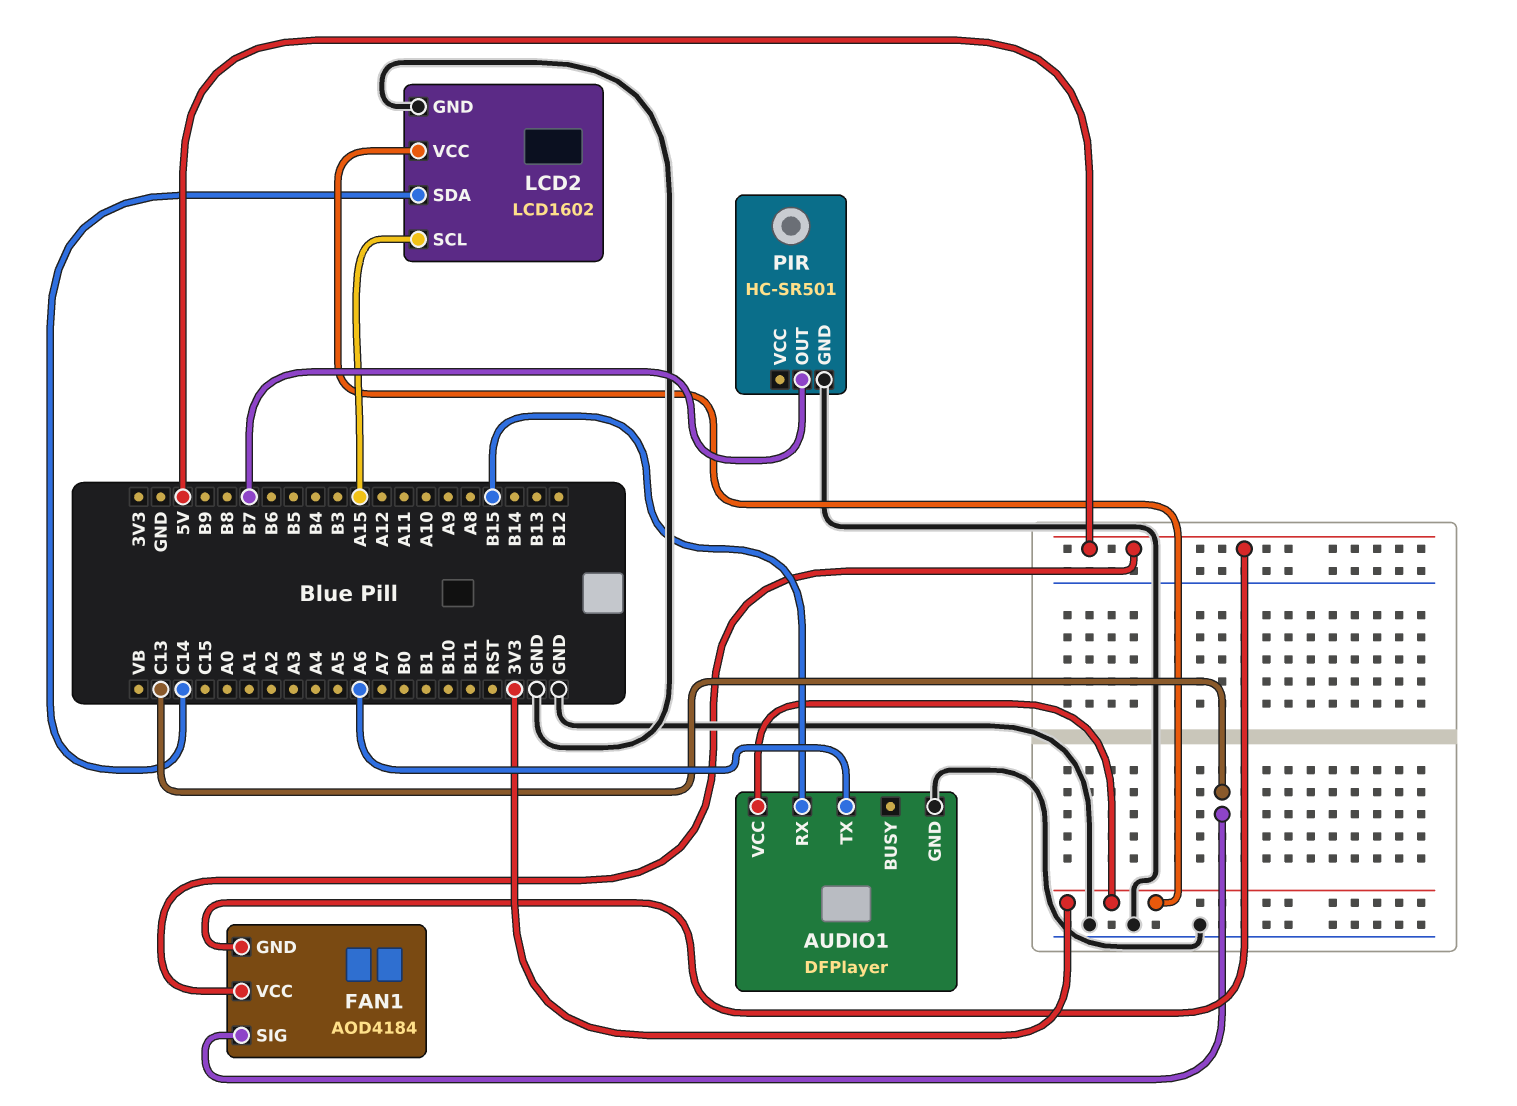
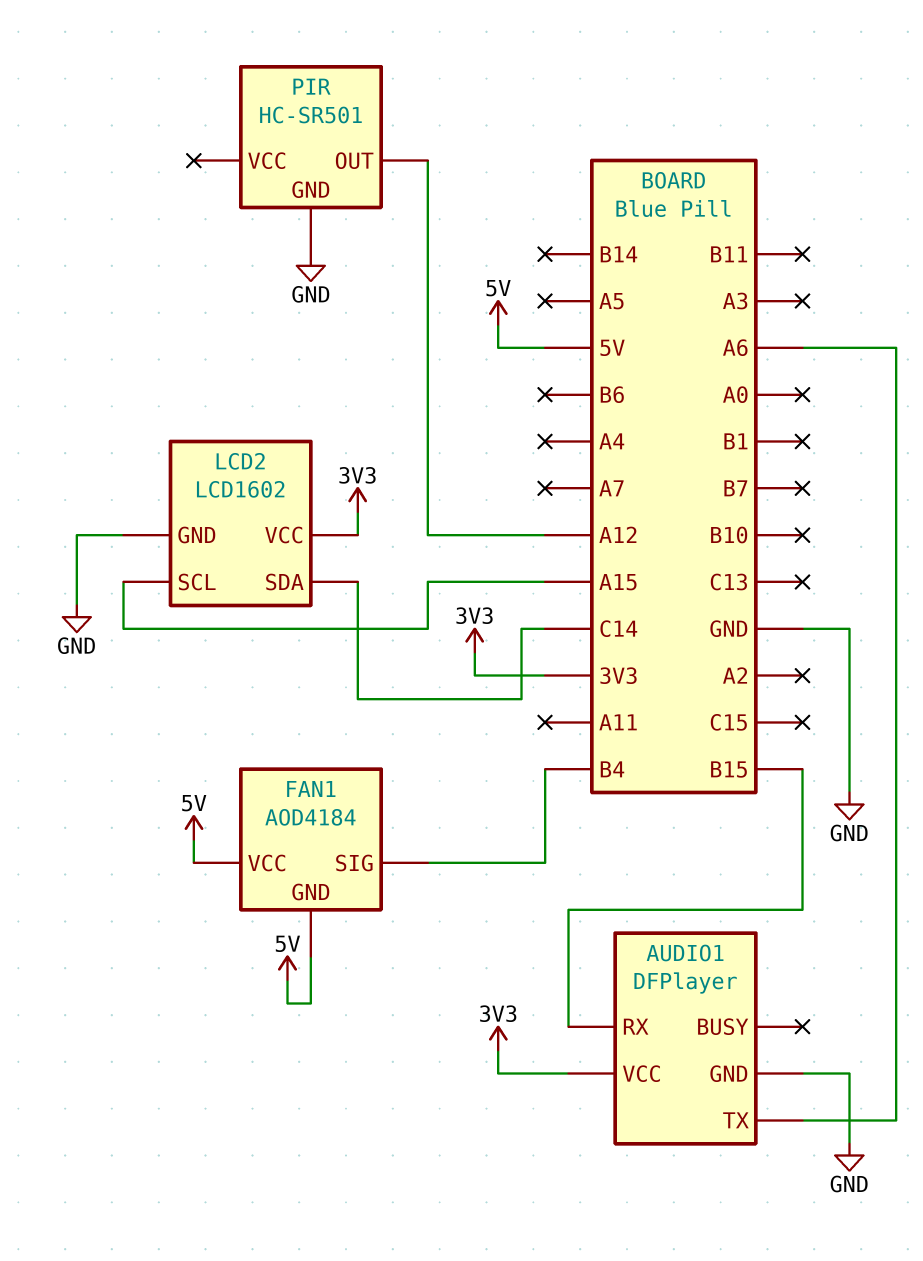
FAN1 pin SIG: C13 -> B4
PIR pin OUT: B7 -> A12

